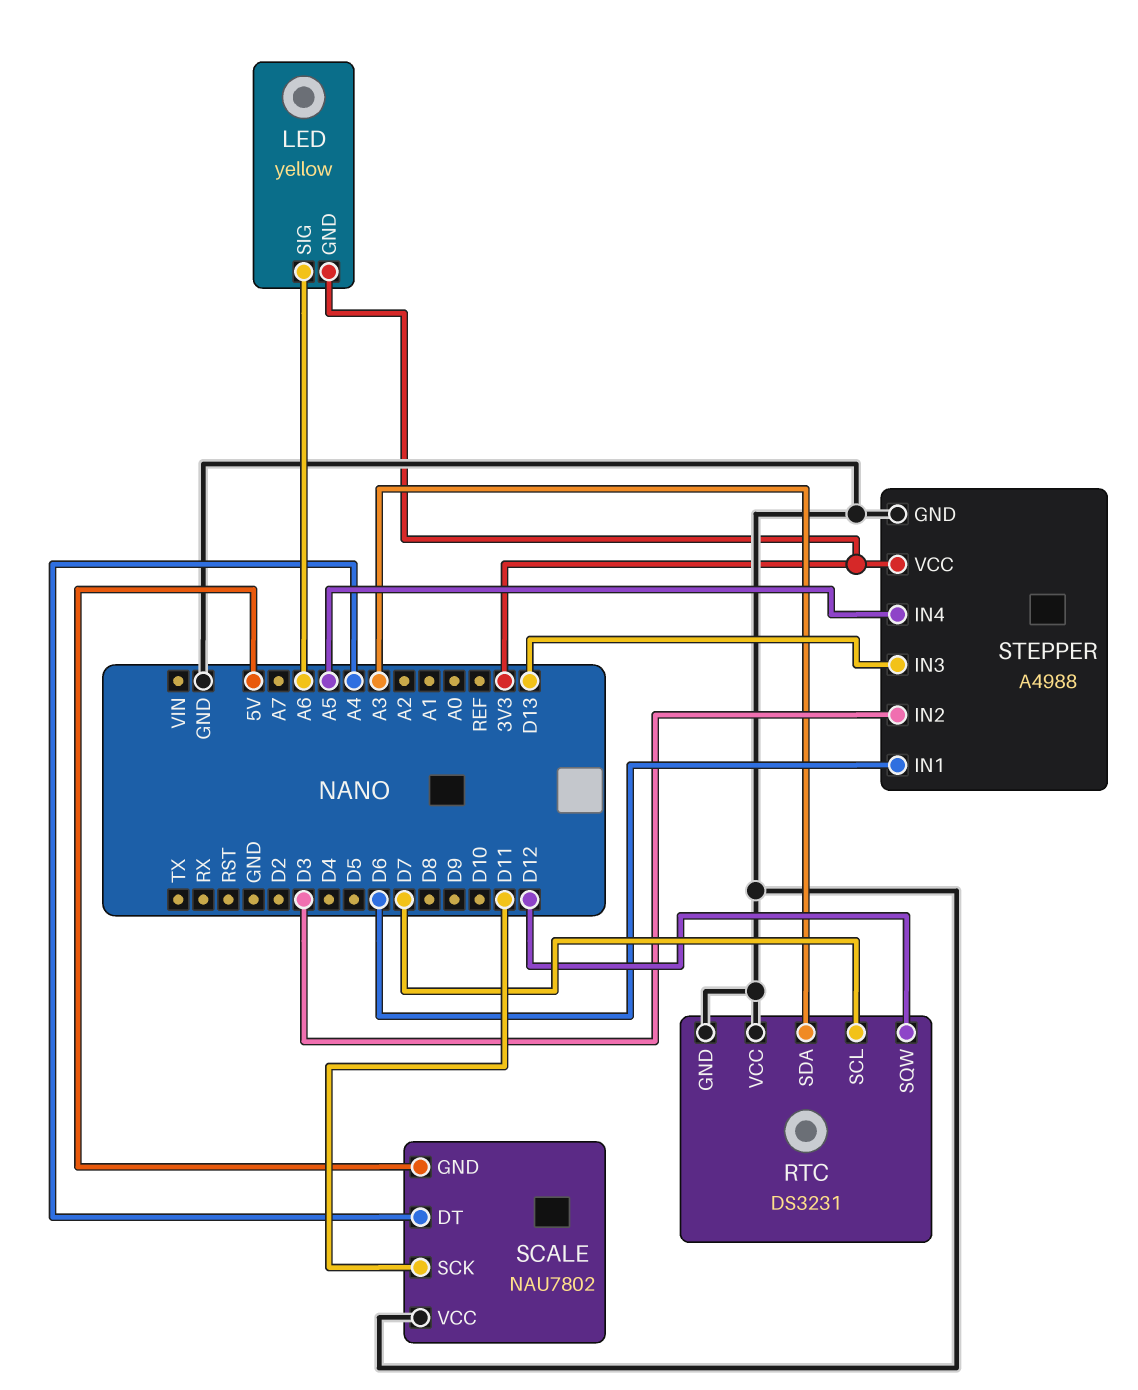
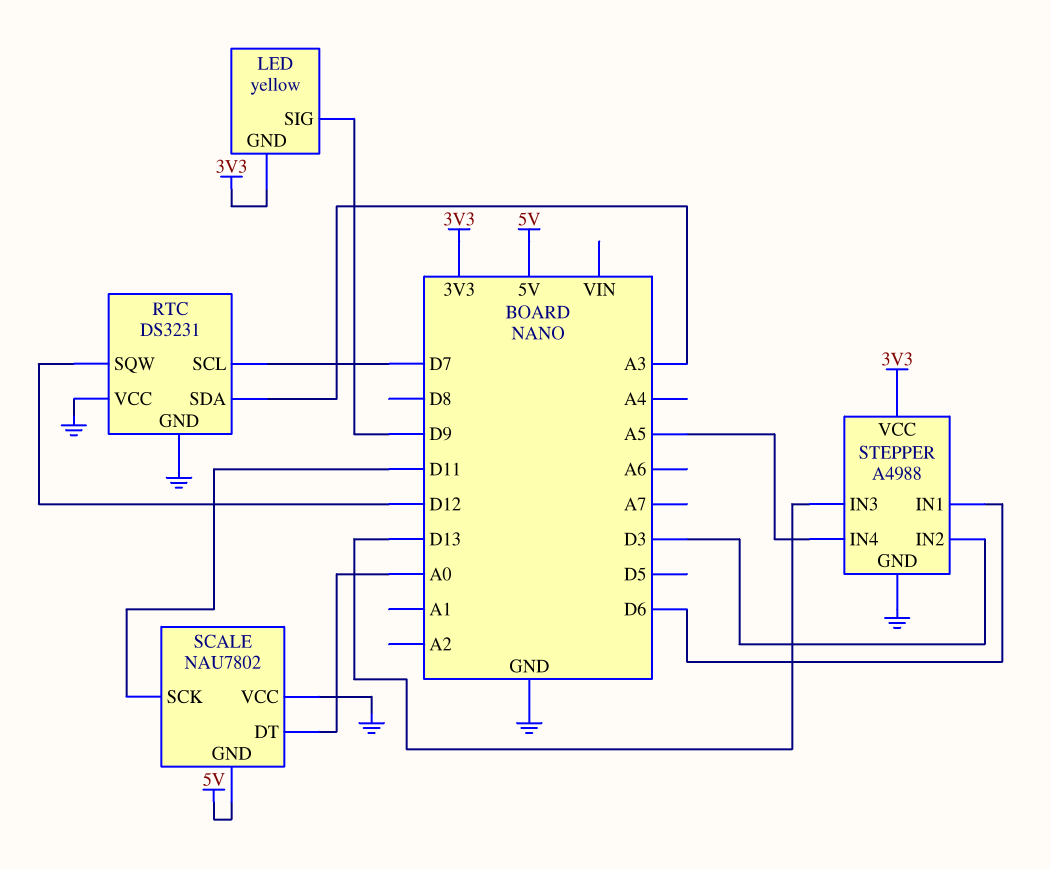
LED pin SIG: A6 -> D9
SCALE pin DT: A4 -> A0

